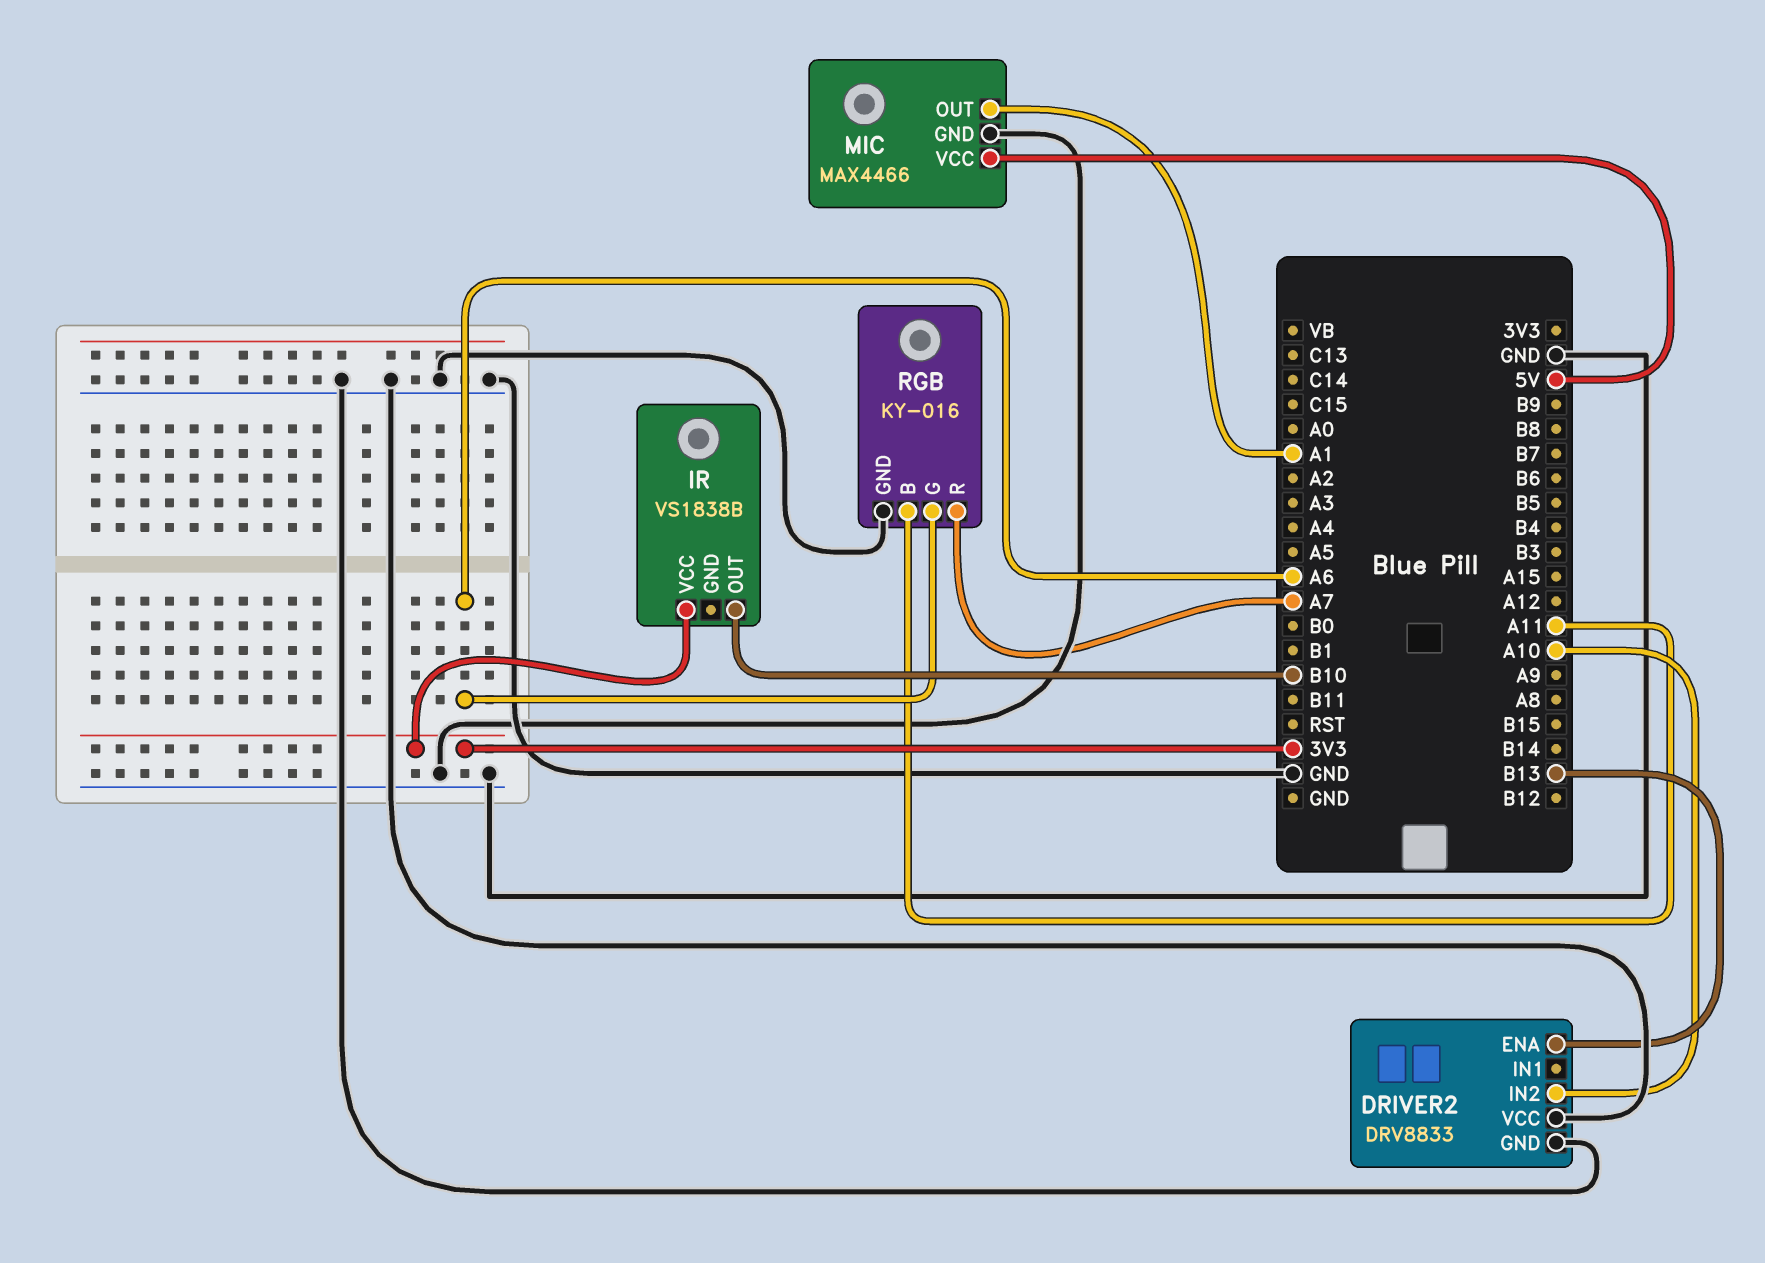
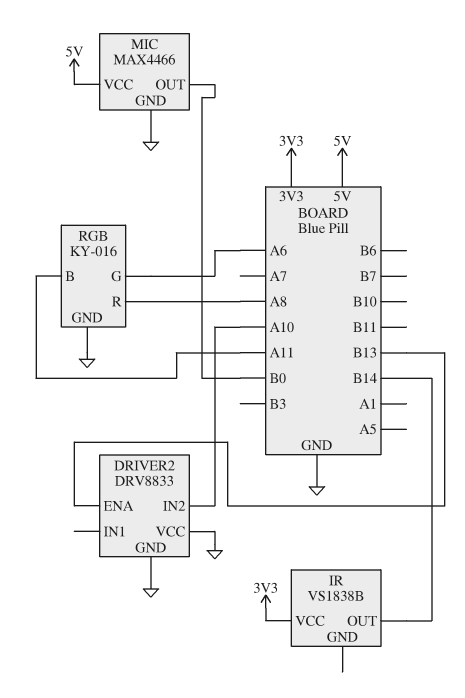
IR pin OUT: B10 -> B14
MIC pin OUT: A1 -> B0
RGB pin R: A7 -> A8

